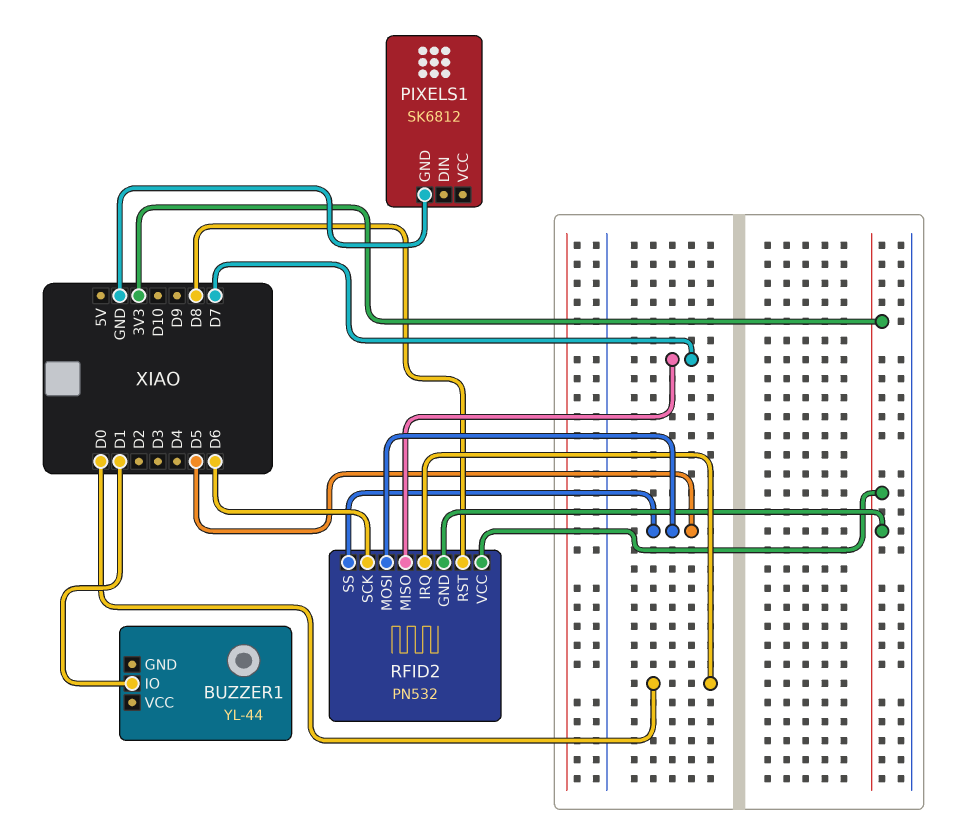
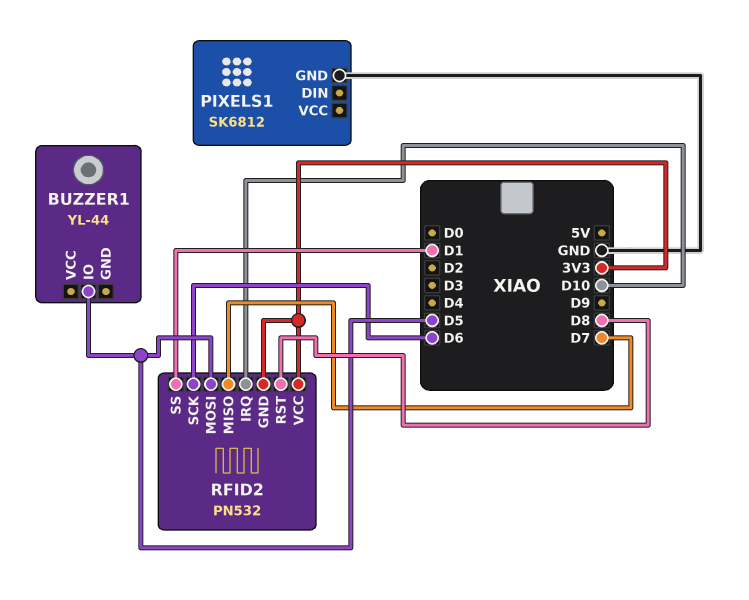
BUZZER1 pin IO: D1 -> D5
RFID2 pin IRQ: D0 -> D10
RFID2 pin SS: D5 -> D1

